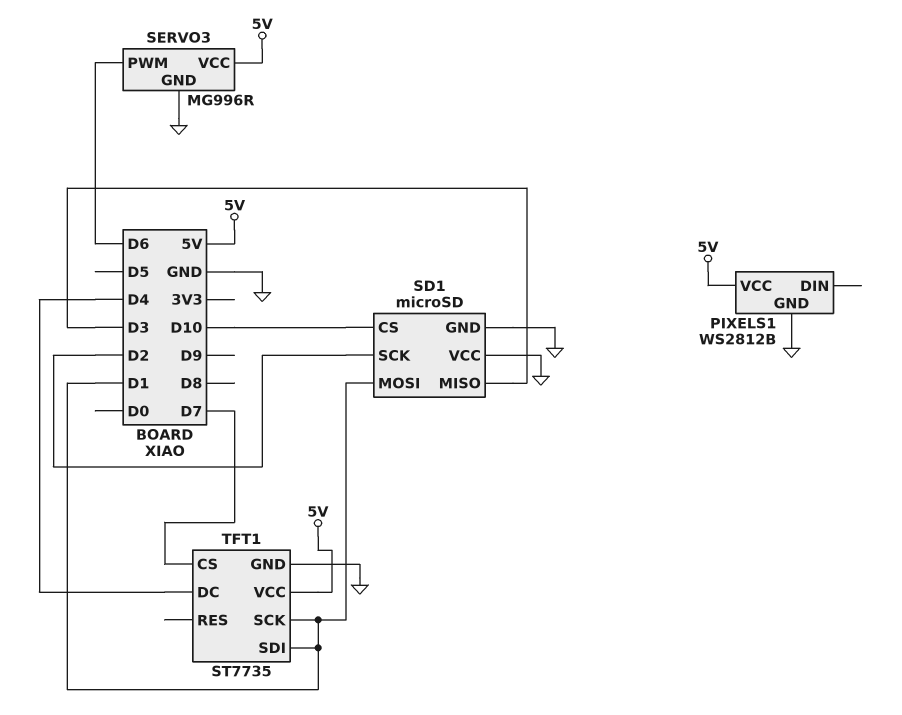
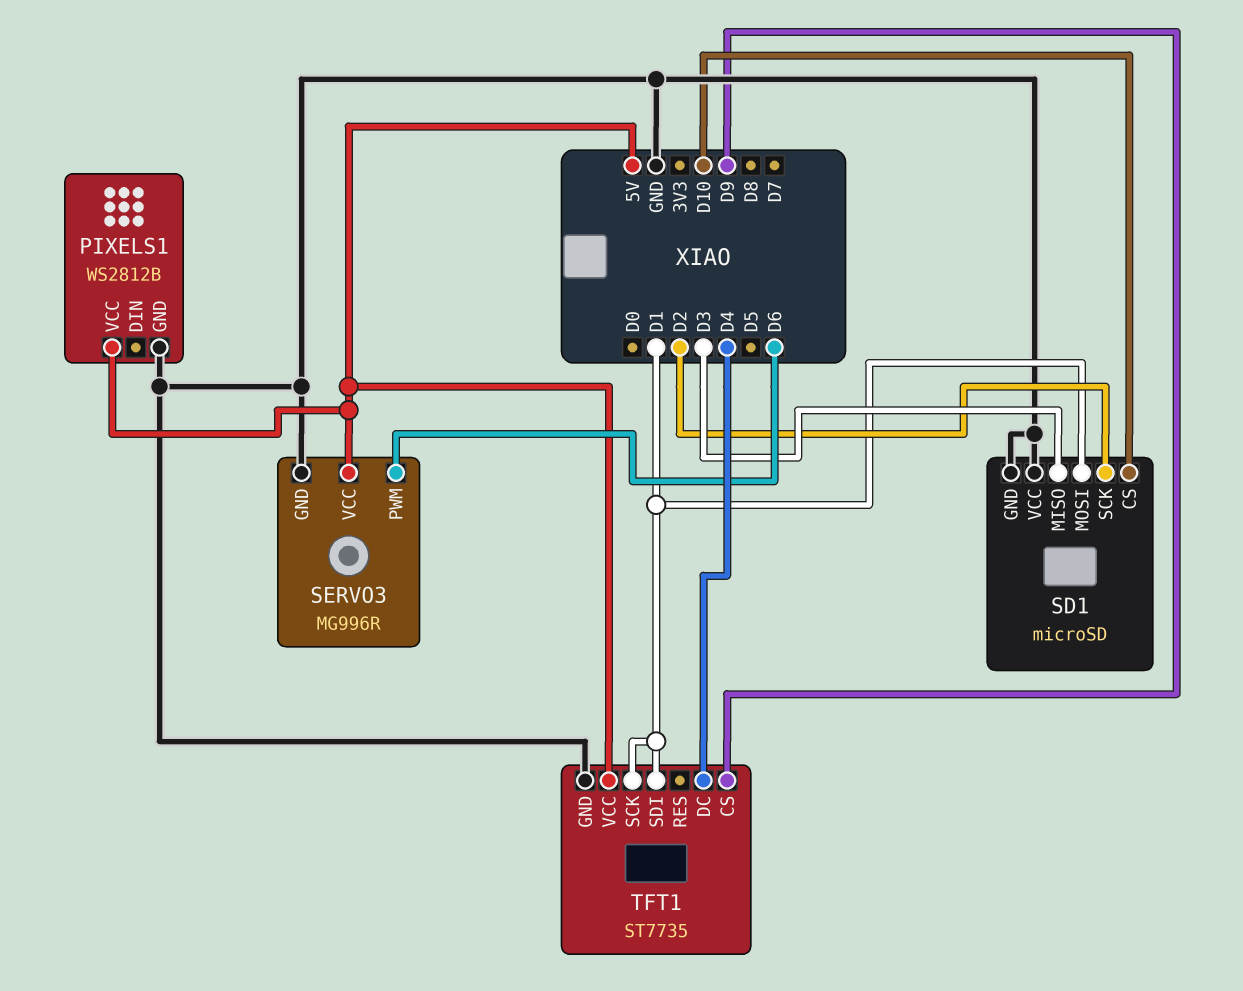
TFT1 pin CS: D7 -> D9

